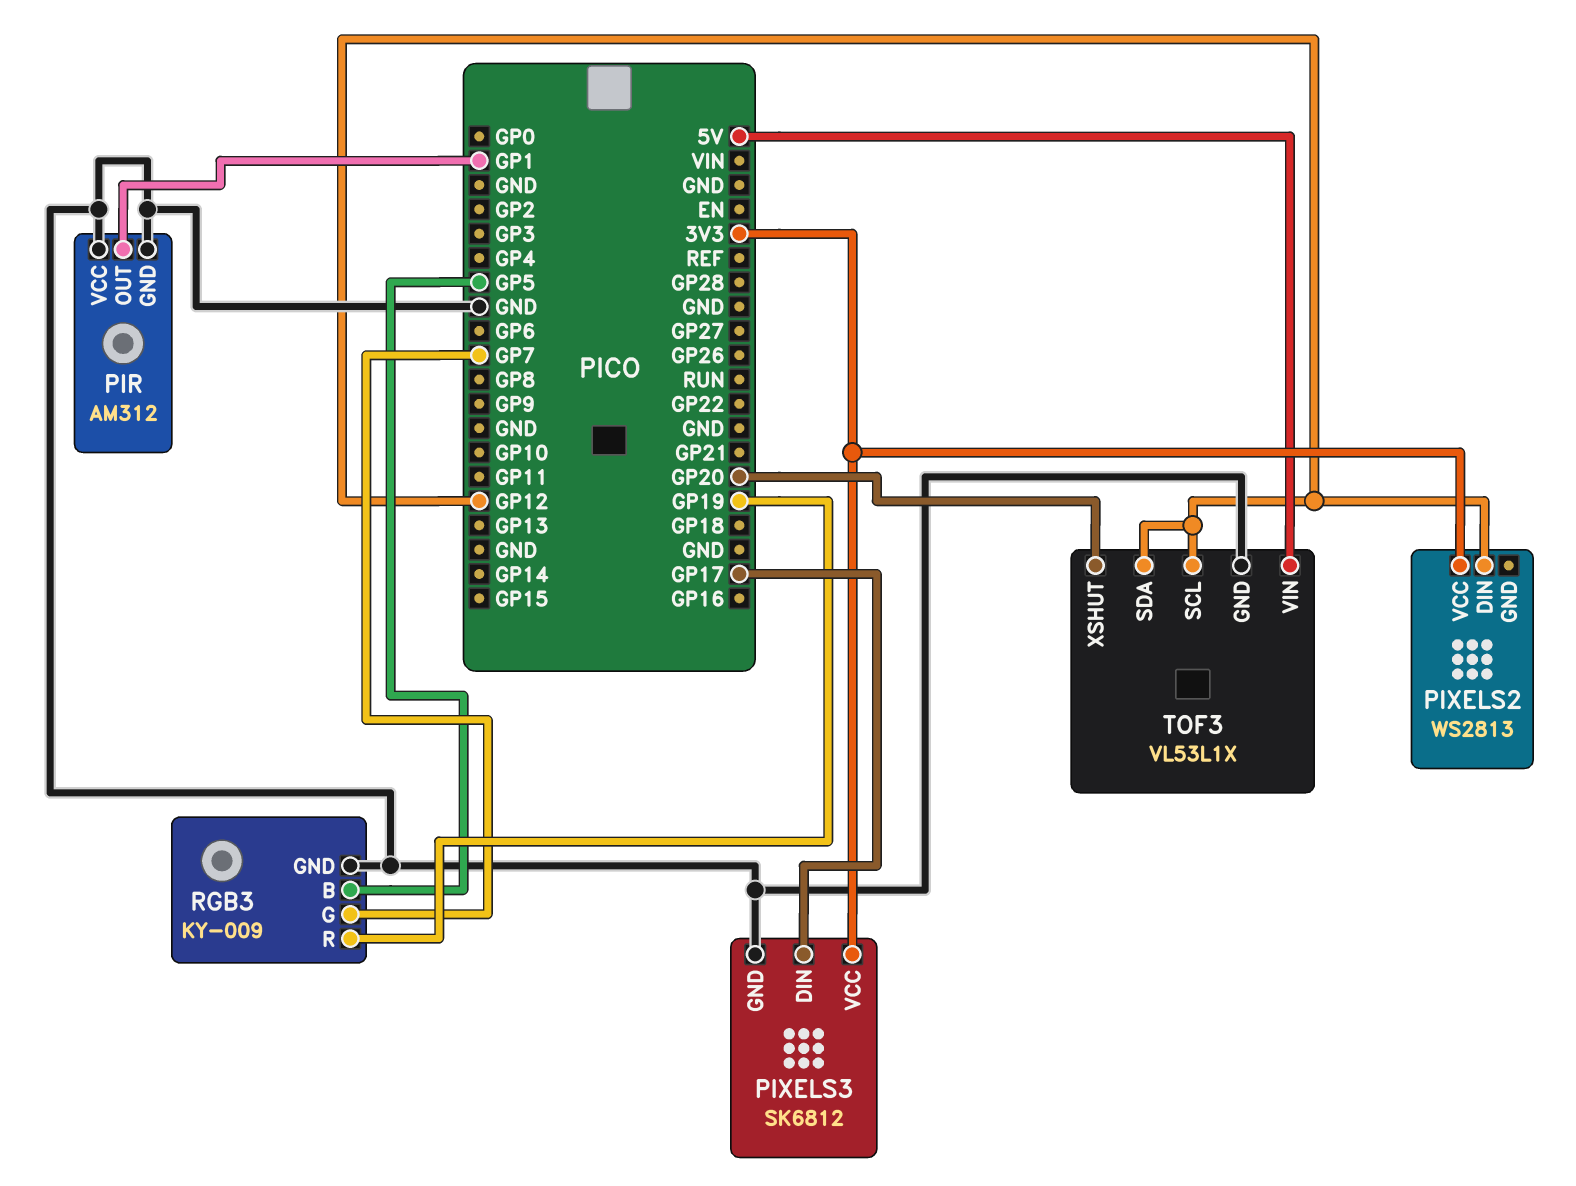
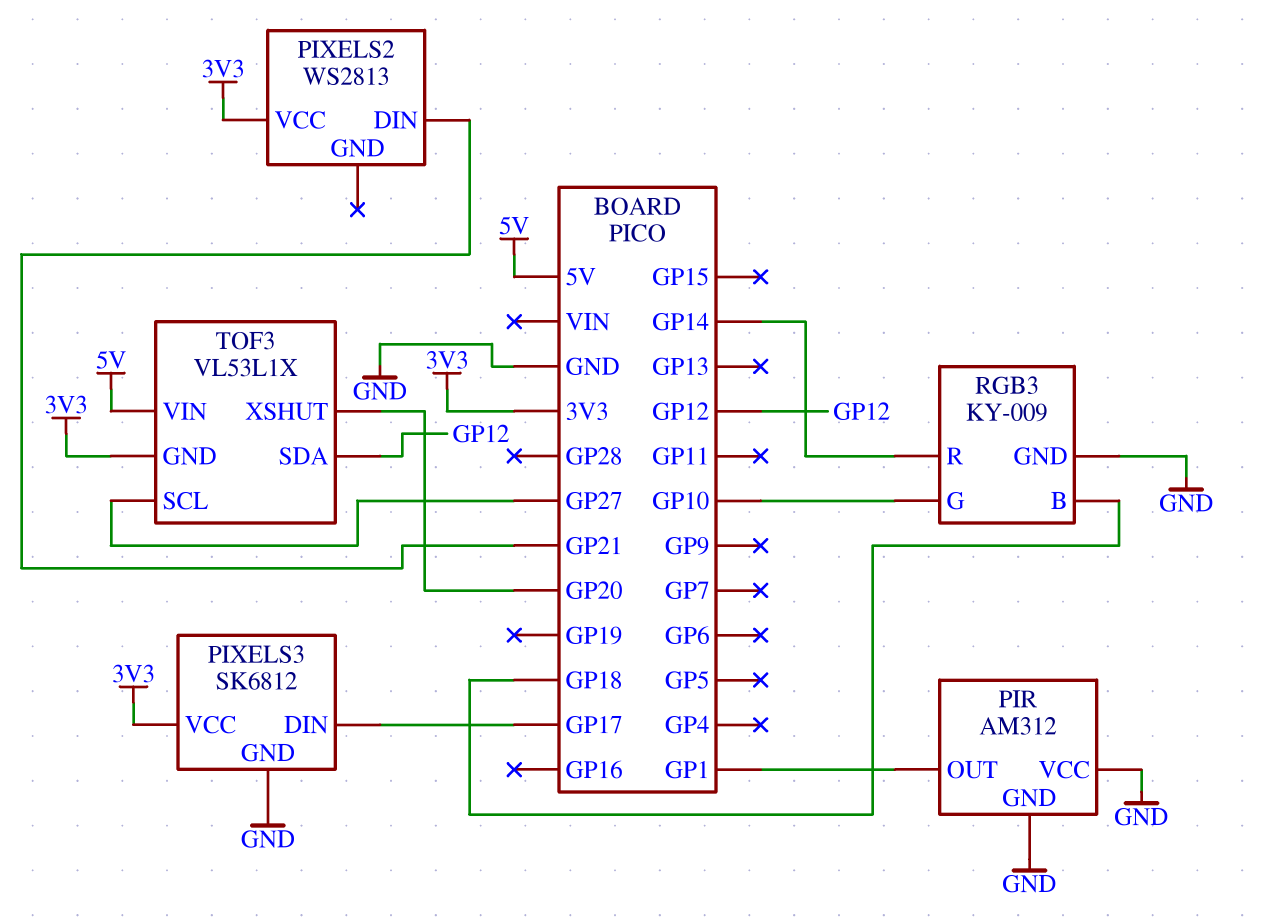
PIXELS2 pin DIN: GP12 -> GP21
RGB3 pin B: GP5 -> GP18
RGB3 pin G: GP7 -> GP10
RGB3 pin R: GP19 -> GP14
TOF3 pin GND: GND -> 3V3
TOF3 pin SCL: GP12 -> GP27

